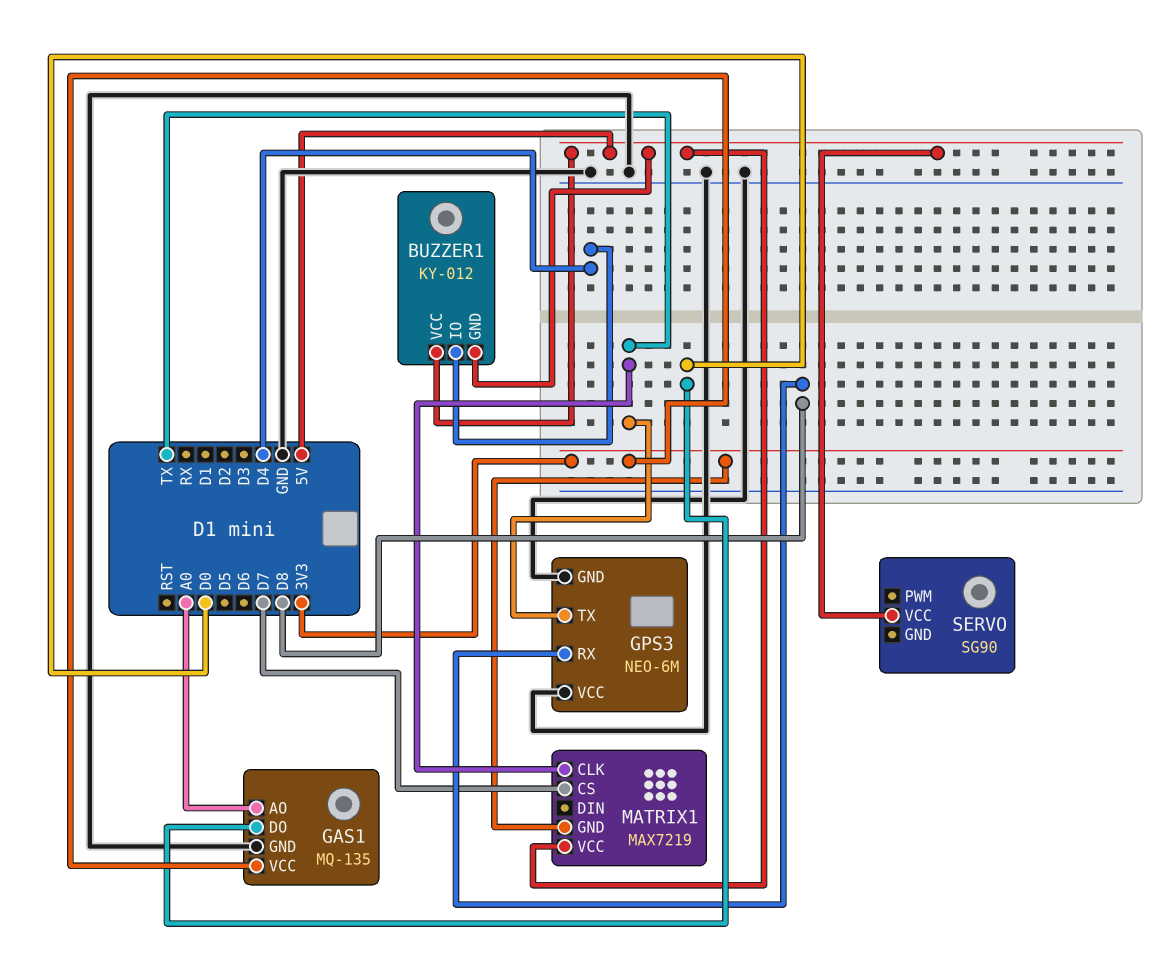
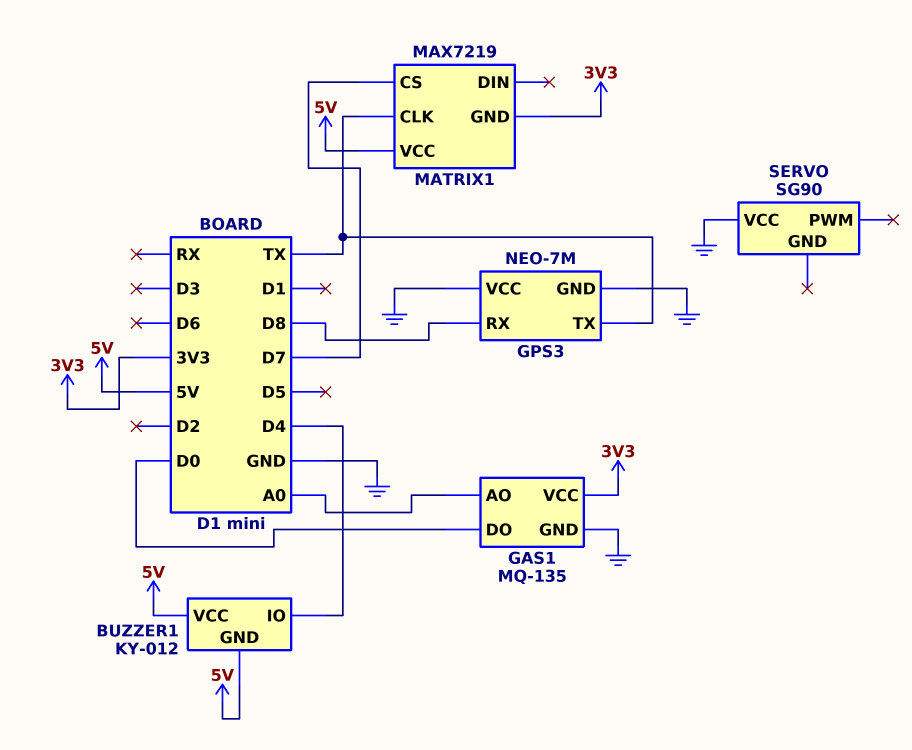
GPS3: NEO-6M -> NEO-7M
SERVO pin VCC: 5V -> GND

